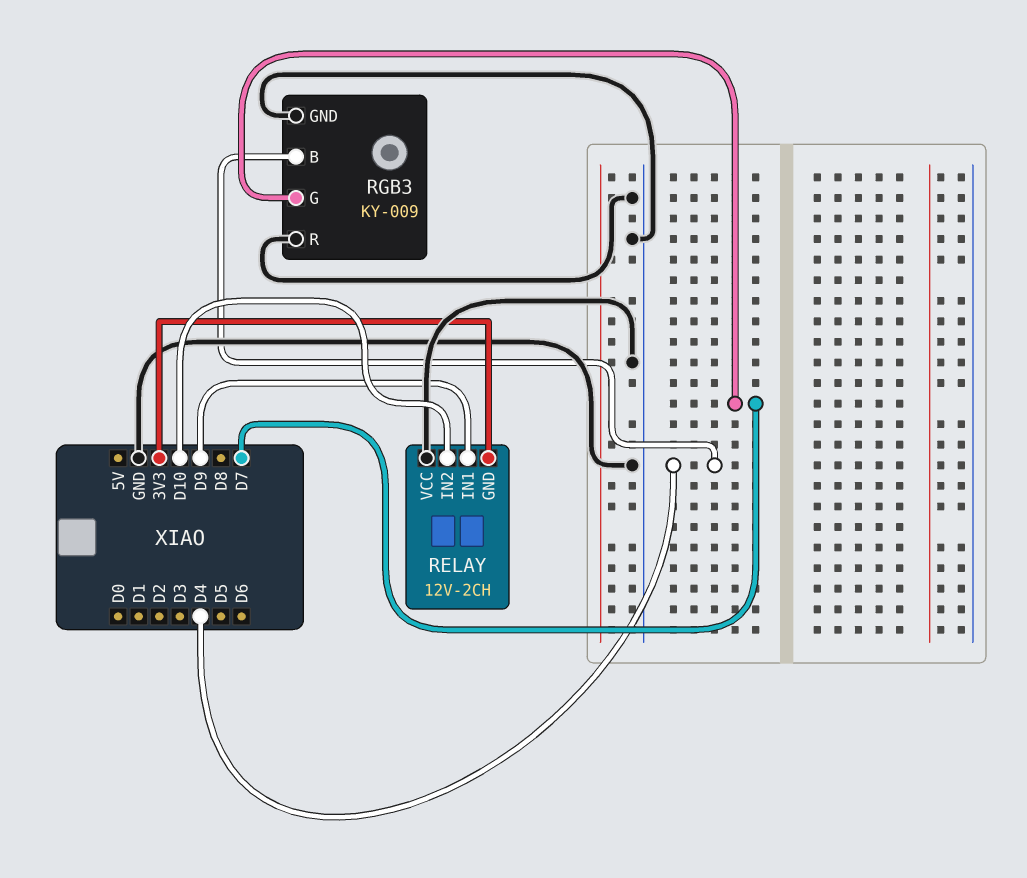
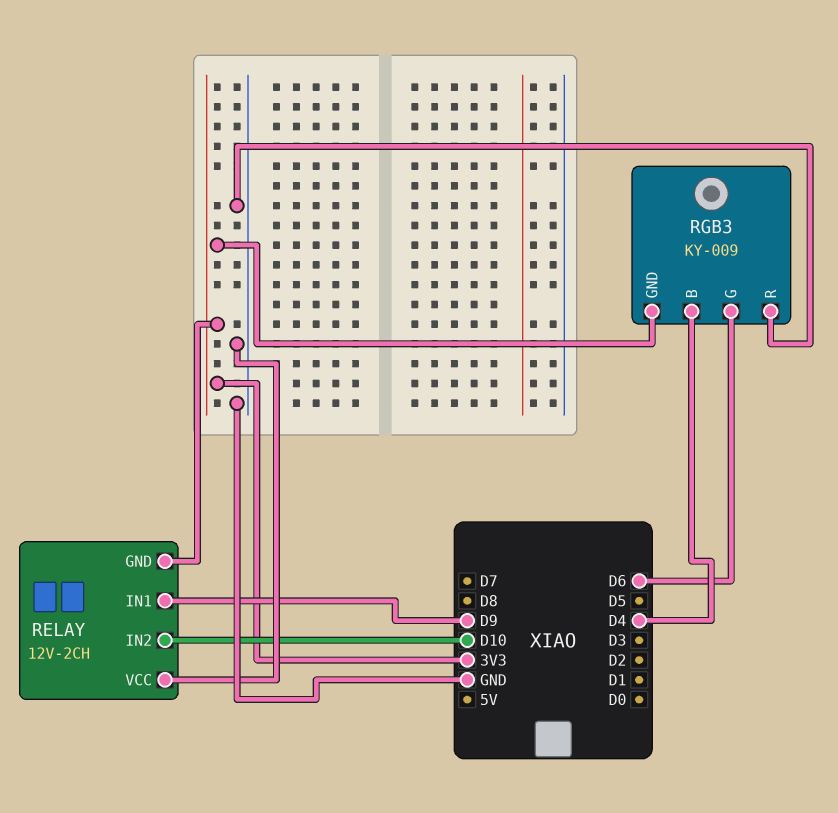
RGB3 pin G: D7 -> D6
RGB3 pin GND: GND -> 3V3

